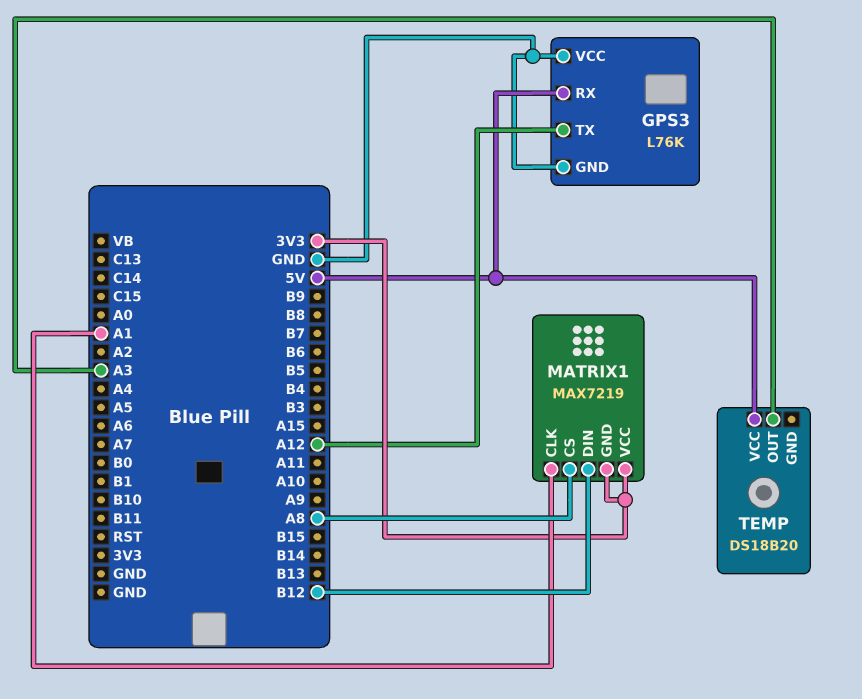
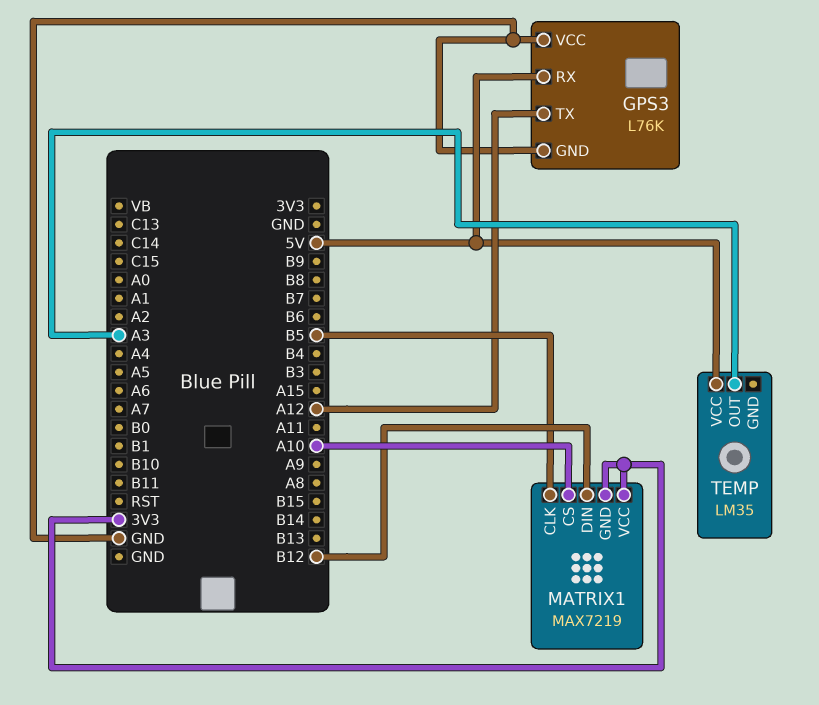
MATRIX1 pin CLK: A1 -> B5
MATRIX1 pin CS: A8 -> A10
TEMP: DS18B20 -> LM35

